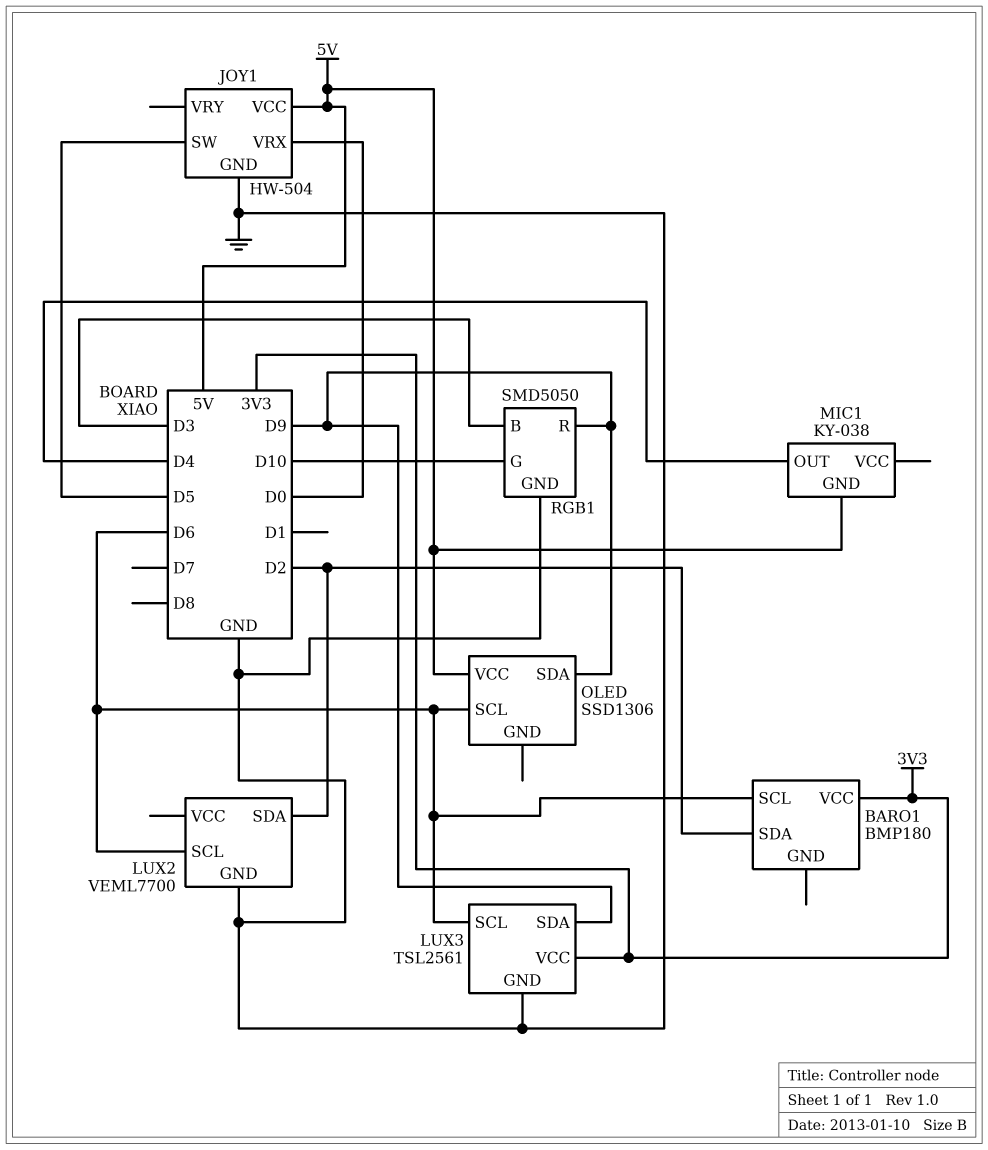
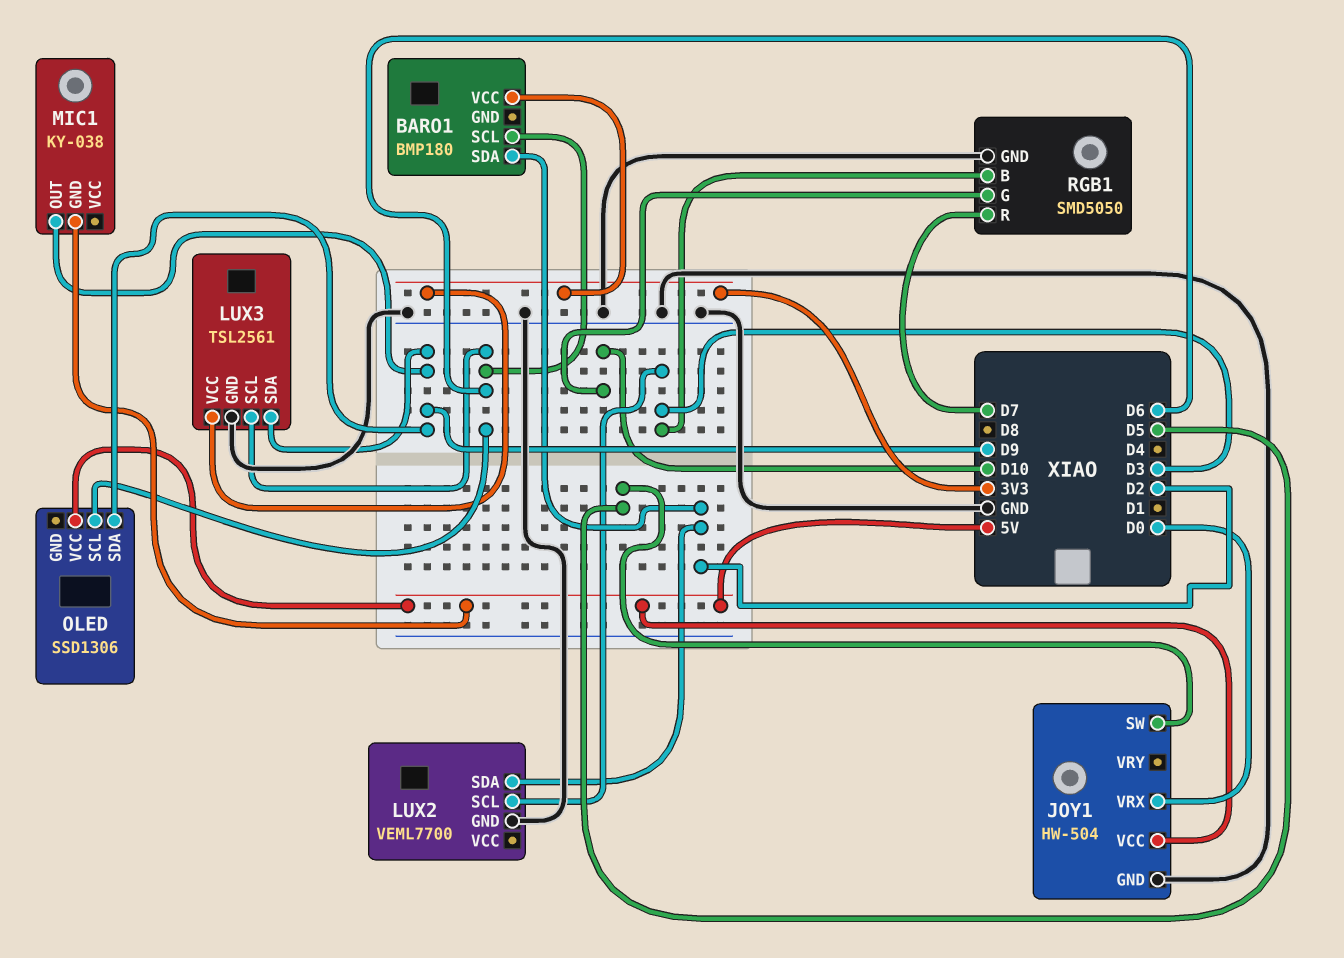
LUX2 pin SCL: D6 -> D3
MIC1 pin OUT: D4 -> D9
RGB1 pin R: D9 -> D7

